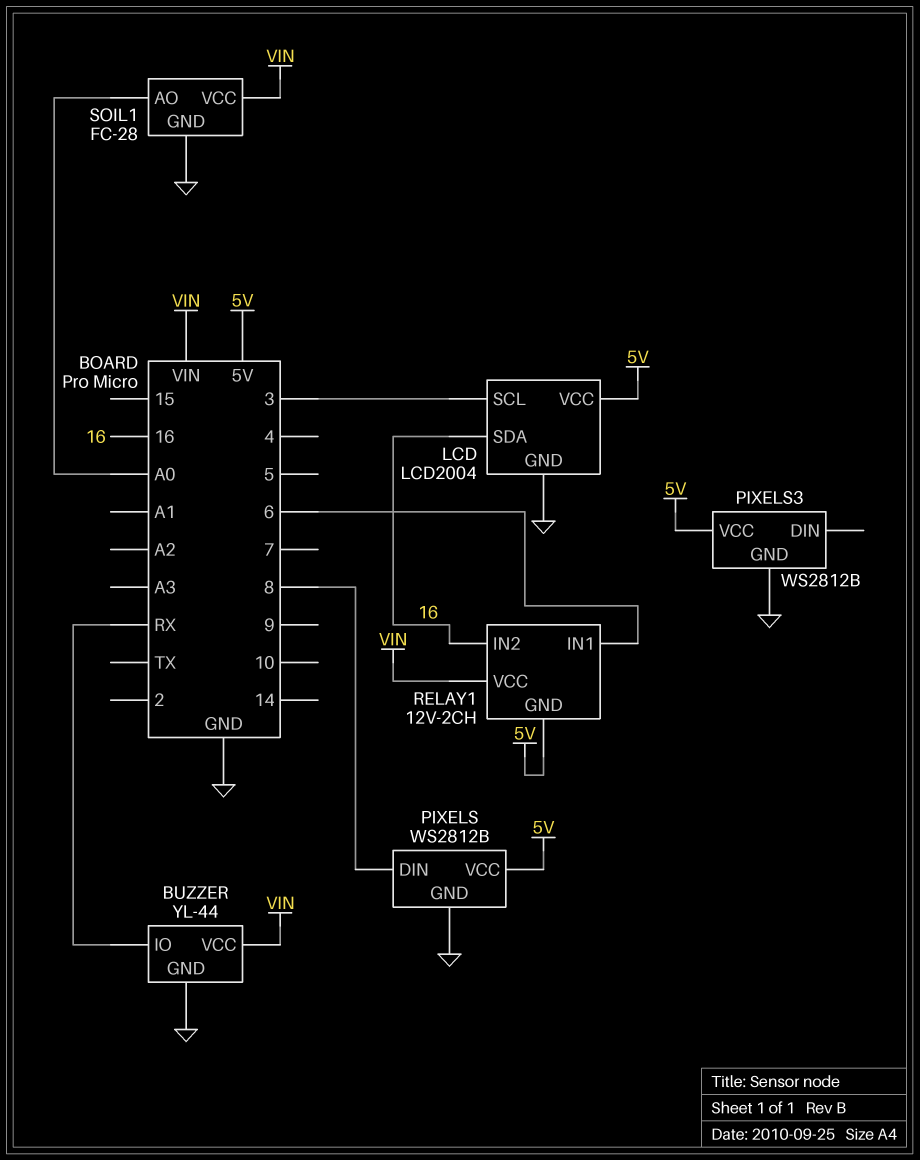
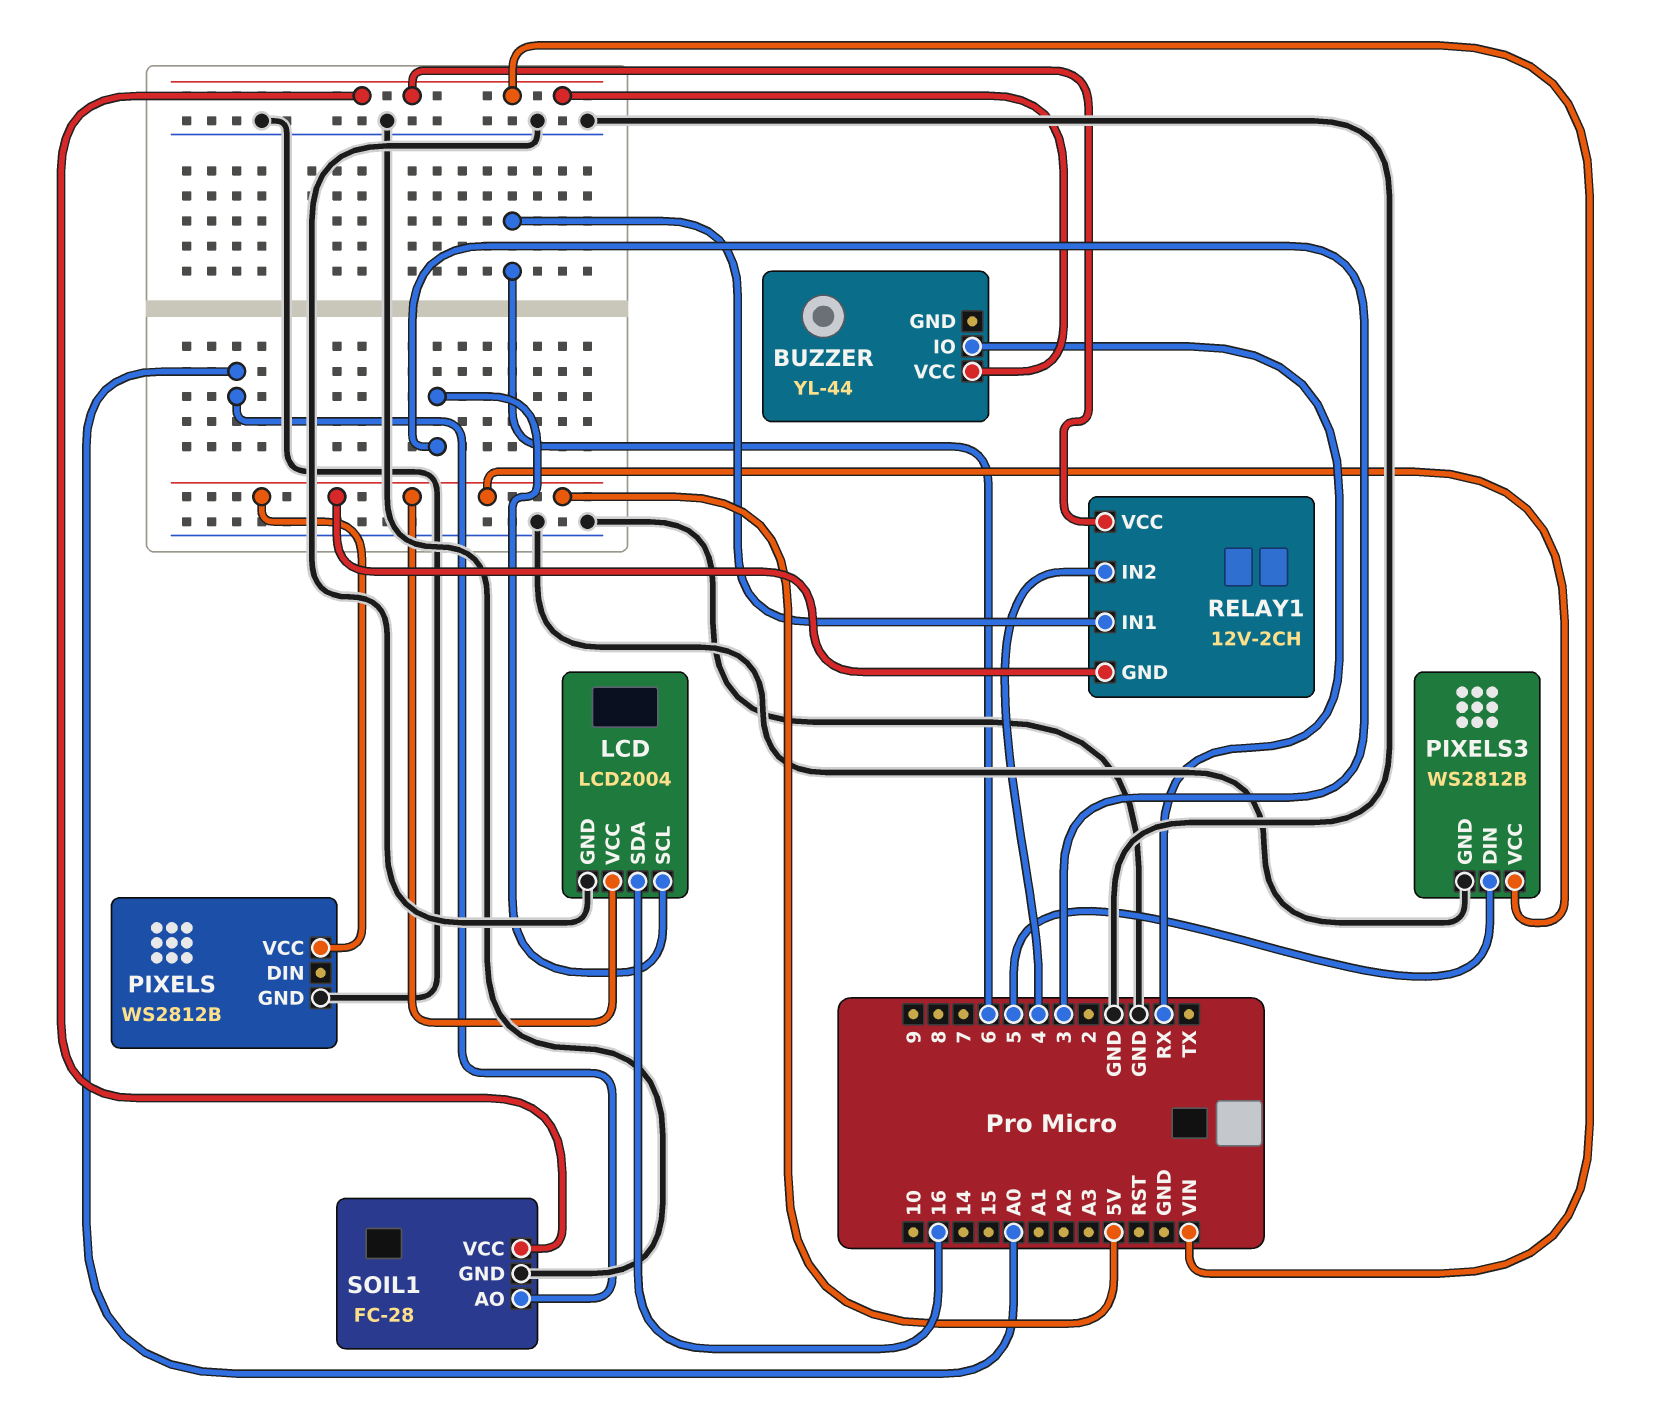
BUZZER pin GND: GND -> none
PIXELS pin DIN: 8 -> none
PIXELS3 pin DIN: none -> 5
RELAY1 pin IN2: 16 -> 4

